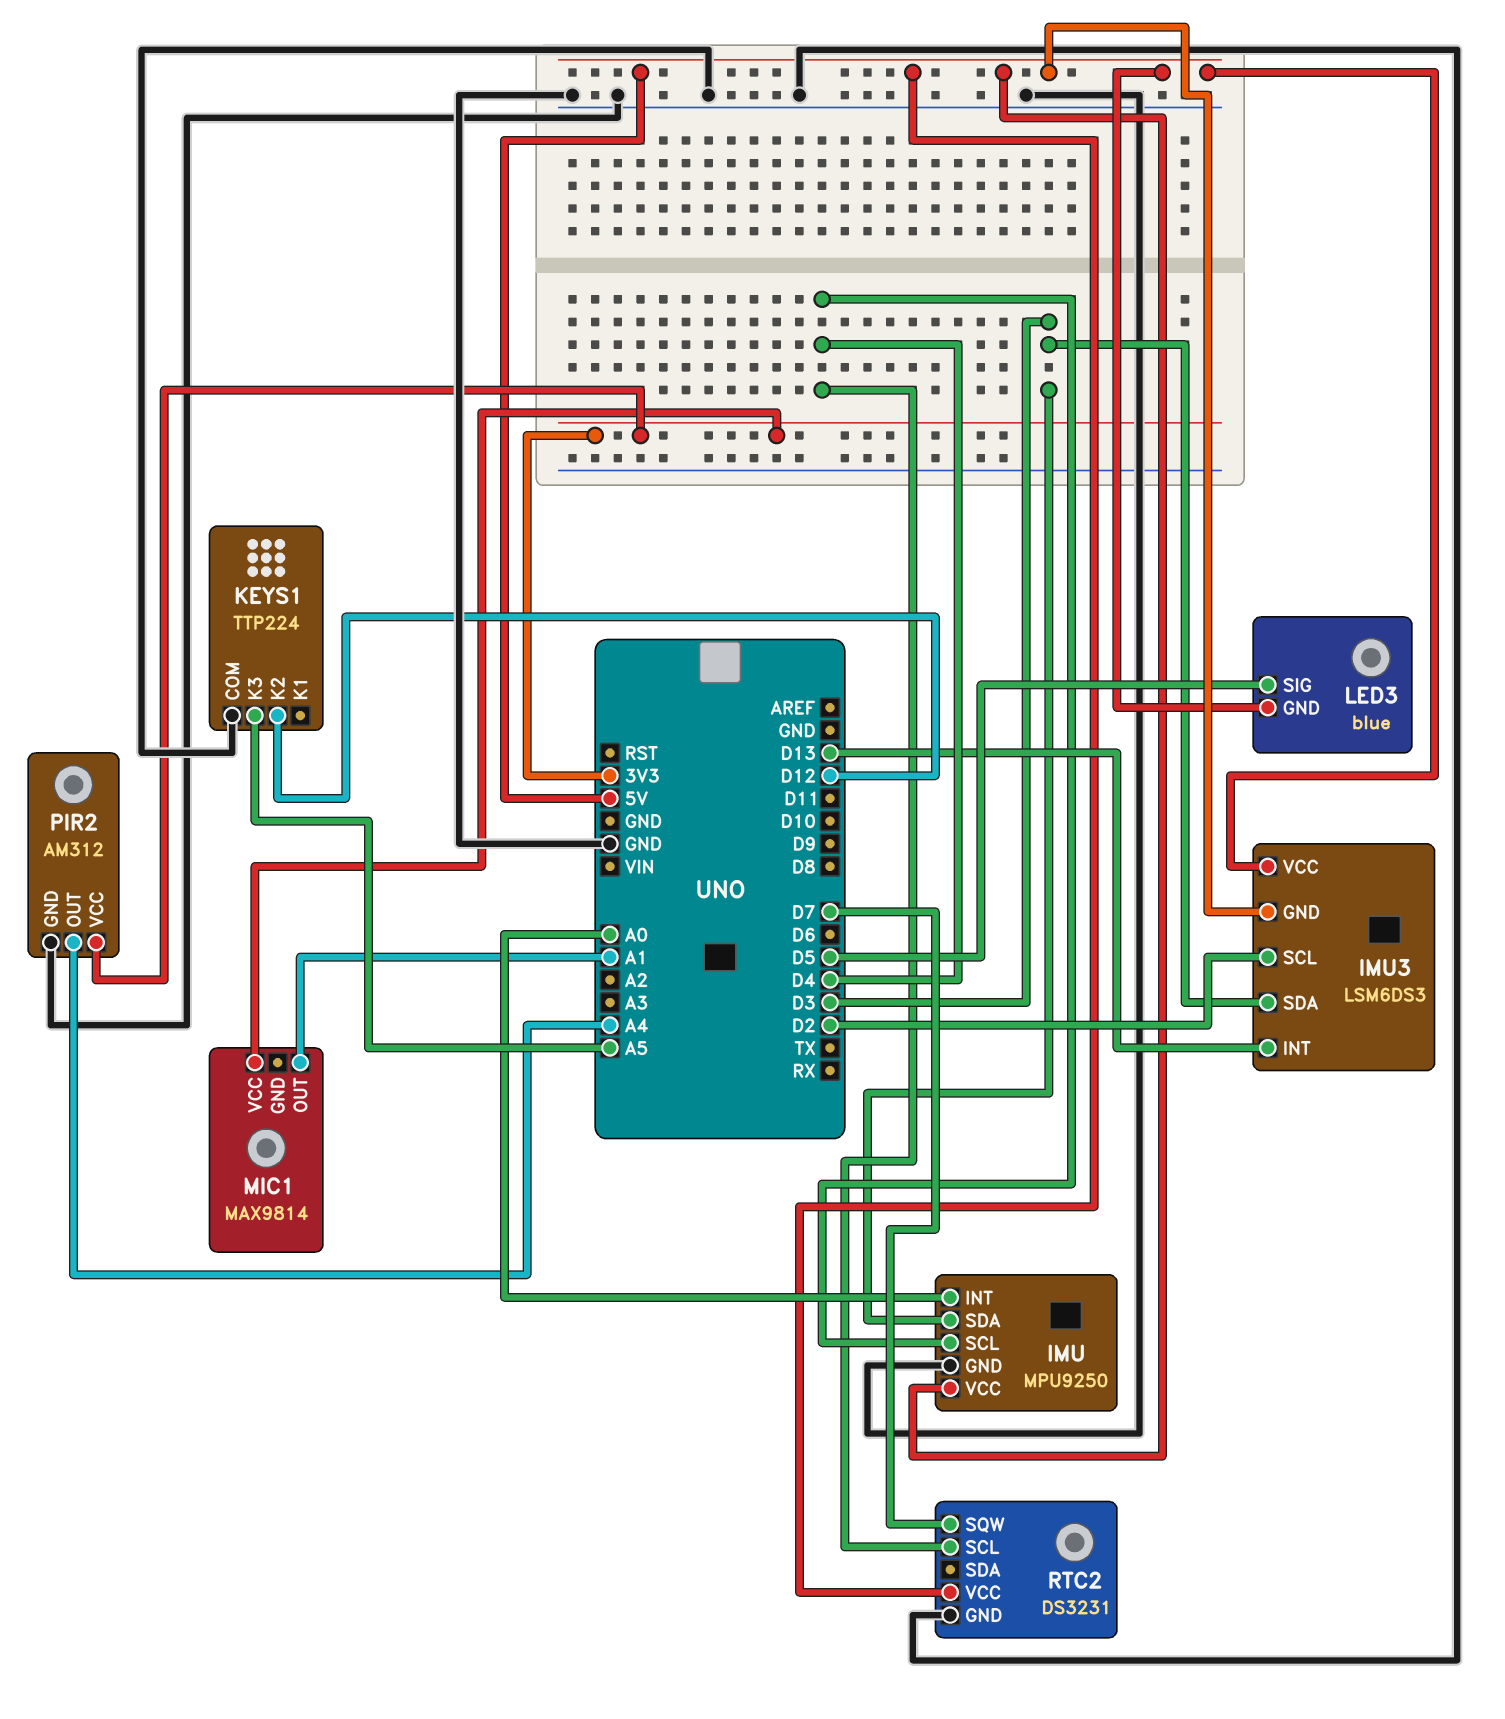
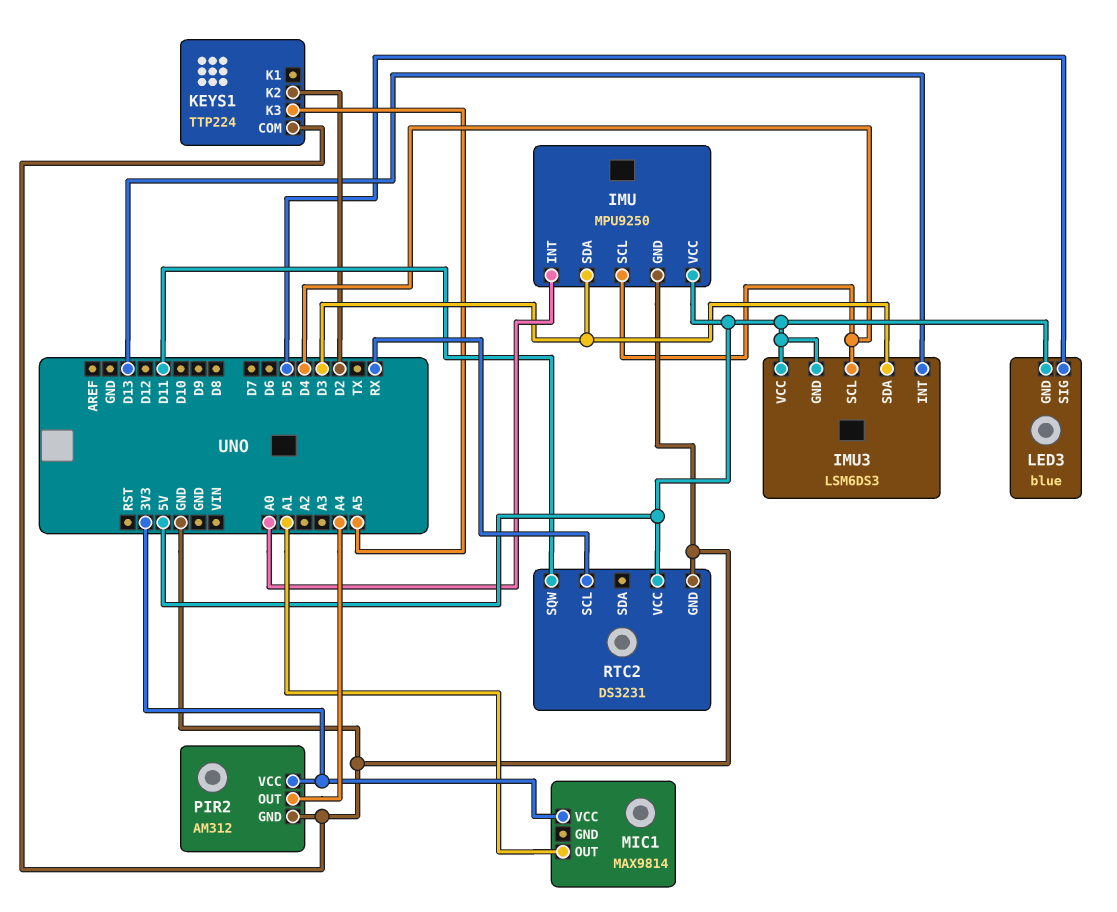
IMU3 pin SCL: D2 -> D4
KEYS1 pin K2: D12 -> D2
RTC2 pin SCL: D4 -> RX
RTC2 pin SQW: D7 -> D11

